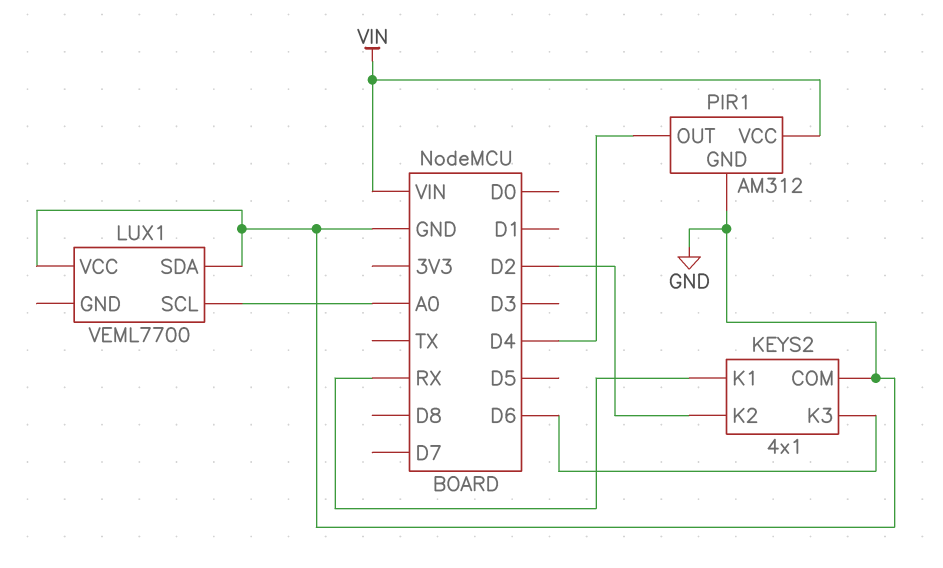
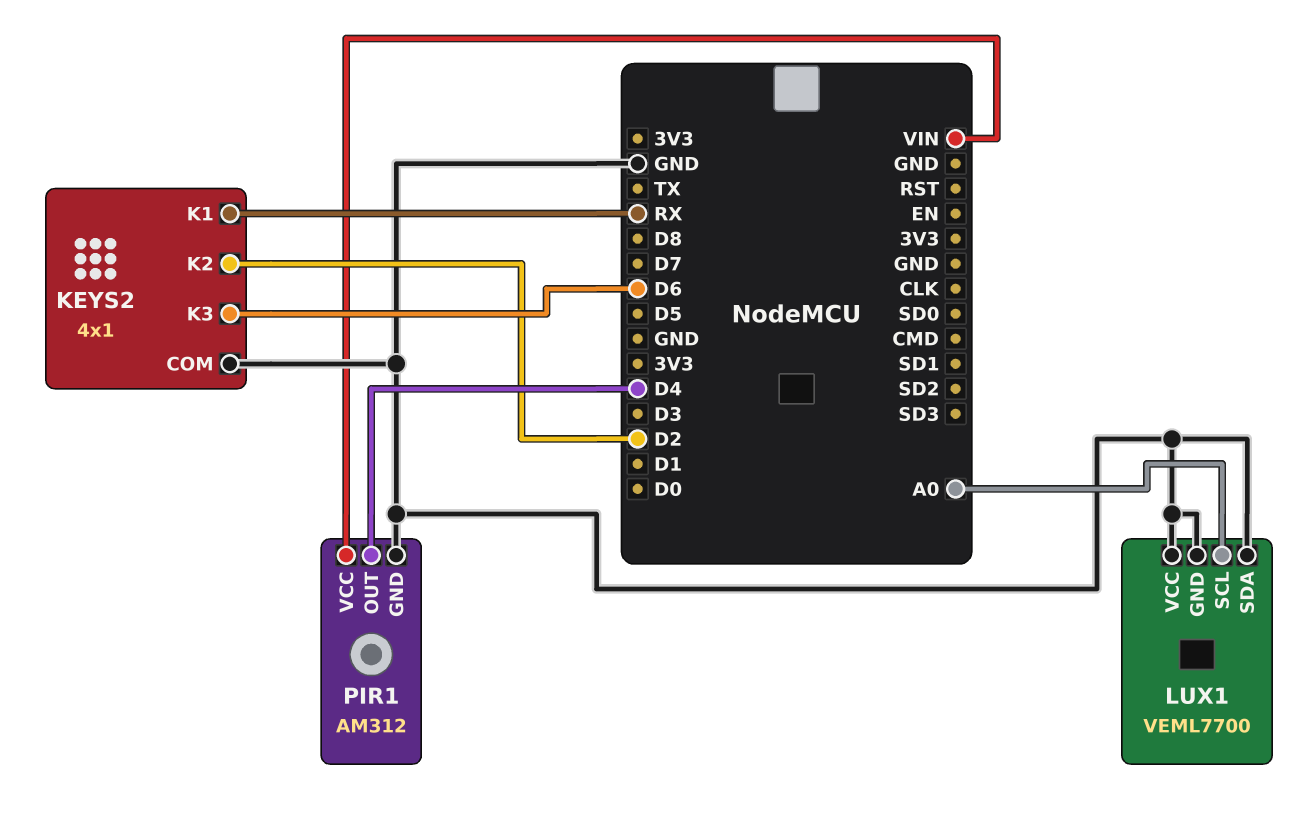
LUX1 pin GND: none -> GND

